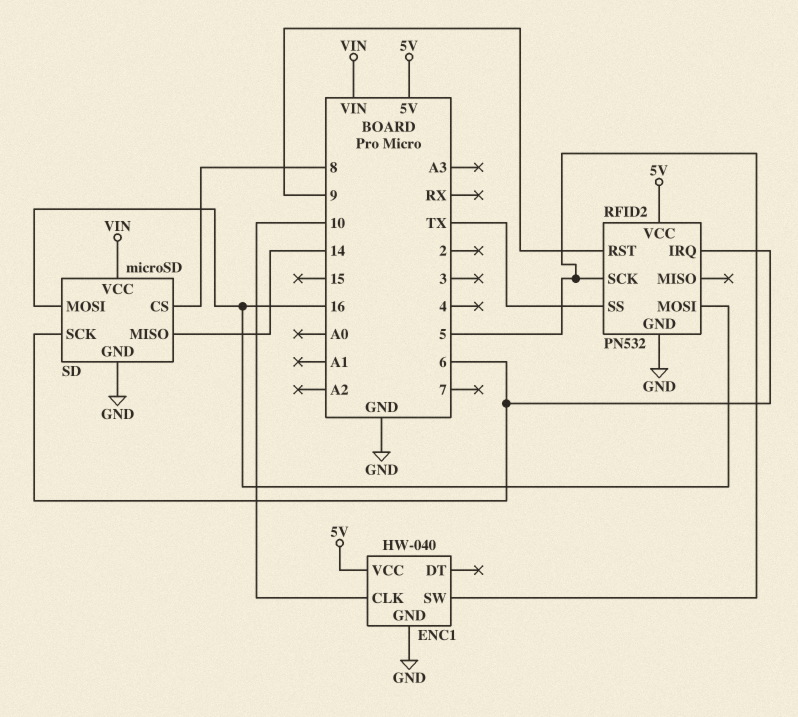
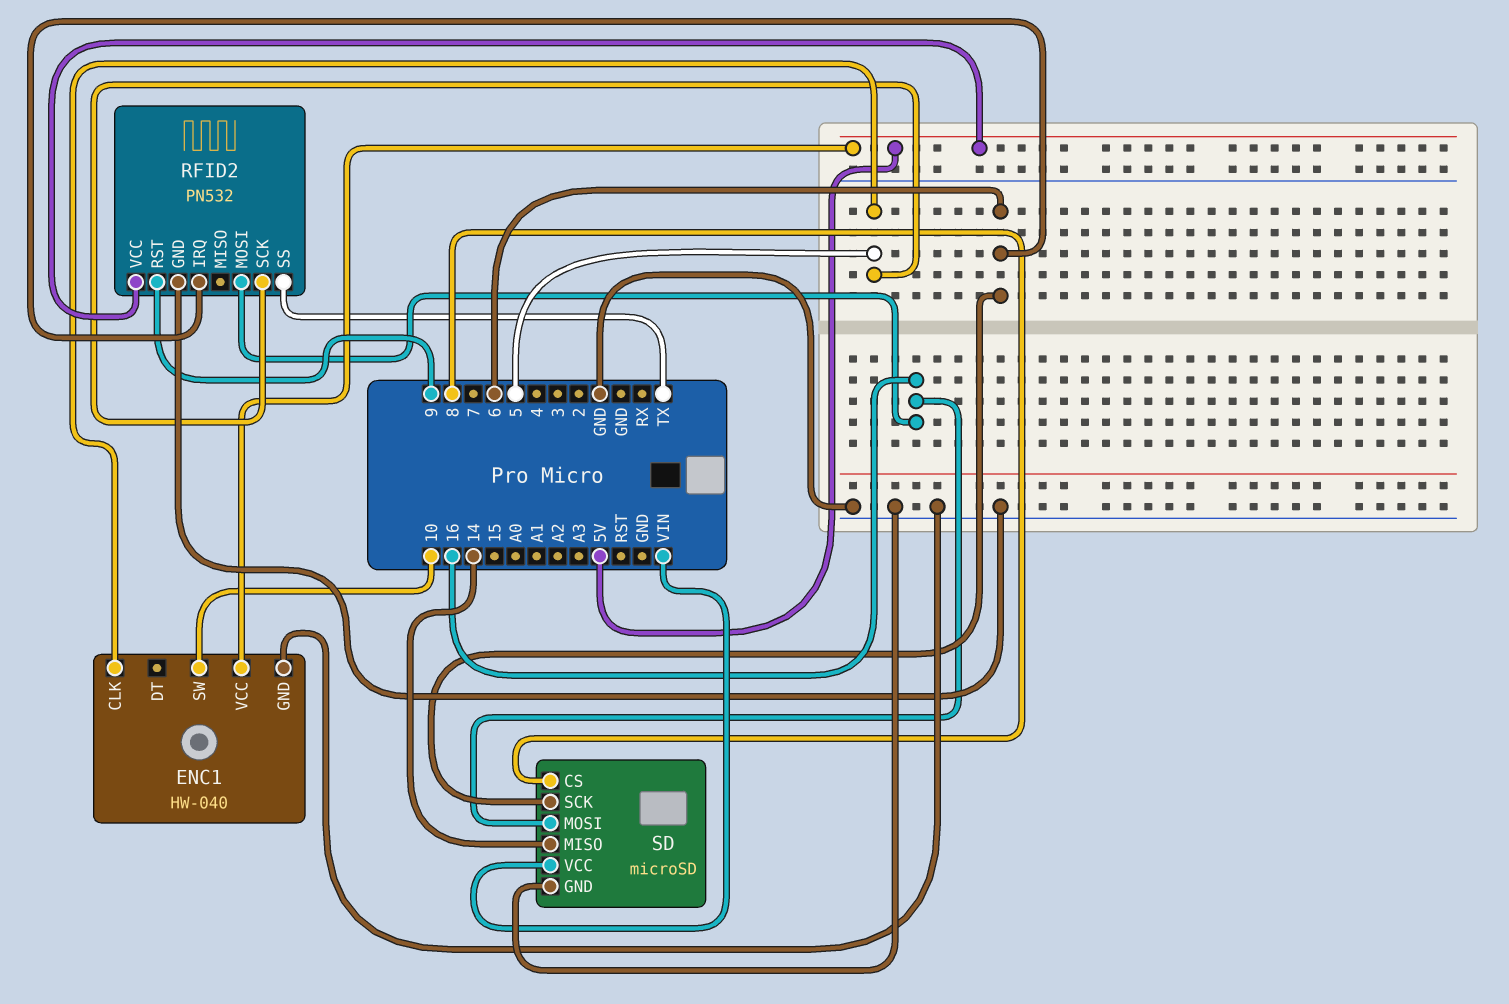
ENC1 pin CLK: 10 -> 5
ENC1 pin SW: 5 -> 10

